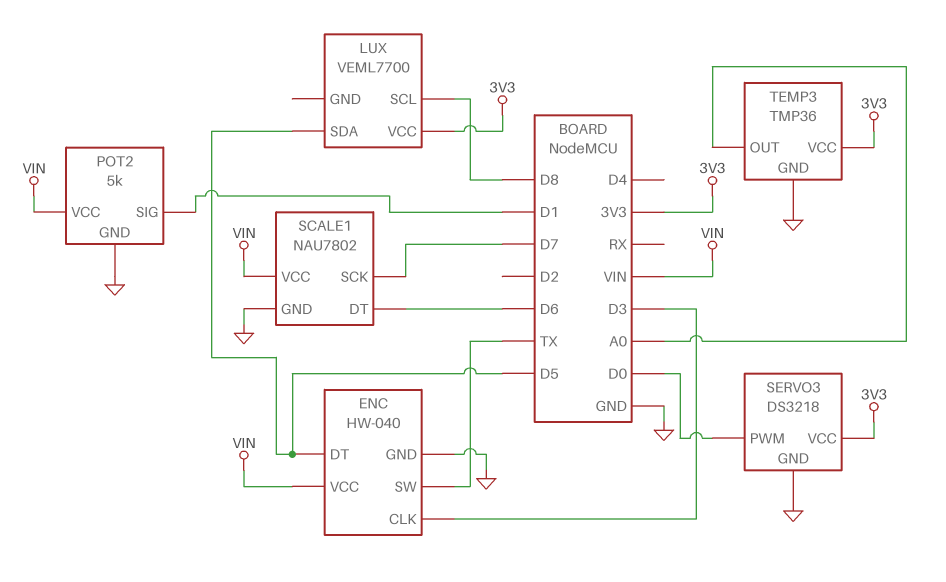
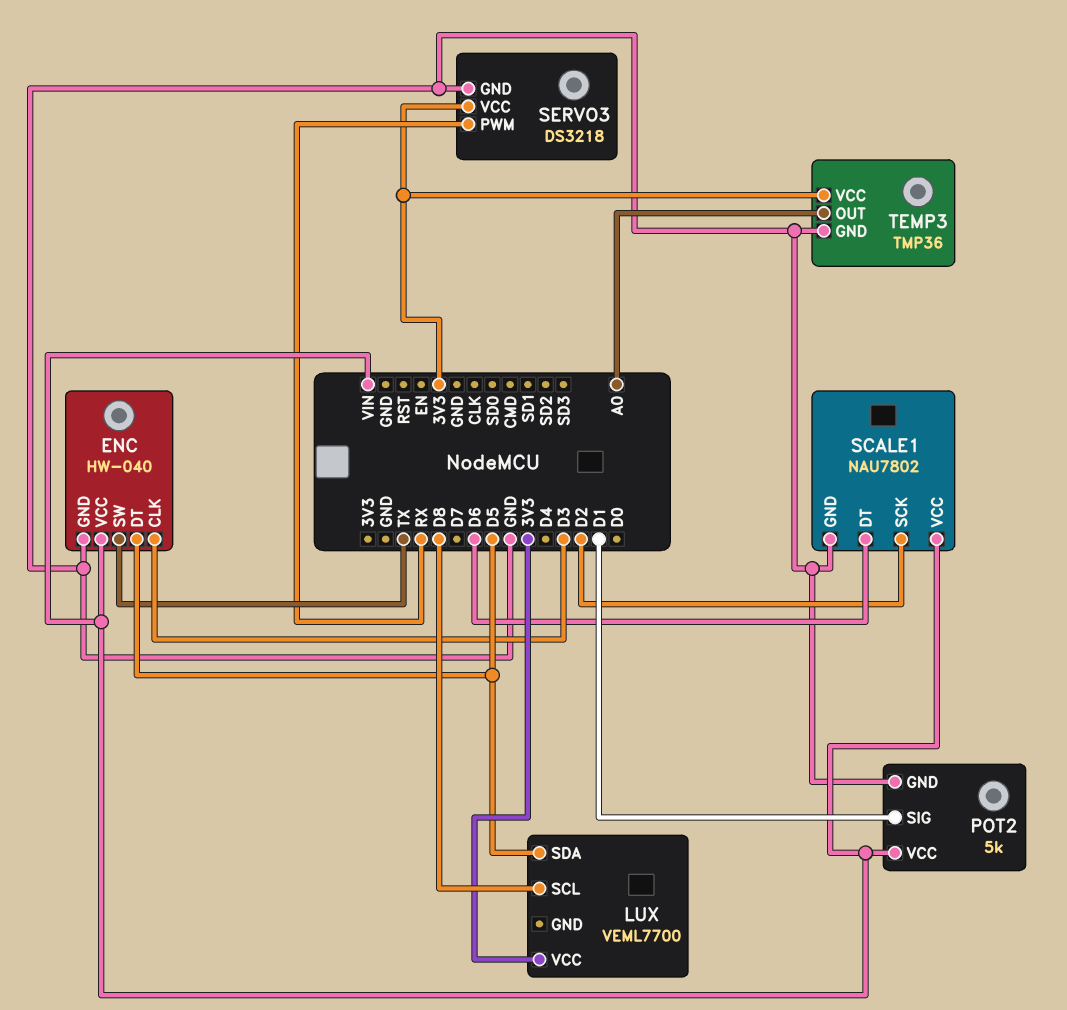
SCALE1 pin SCK: D7 -> D2
SERVO3 pin PWM: D0 -> RX

